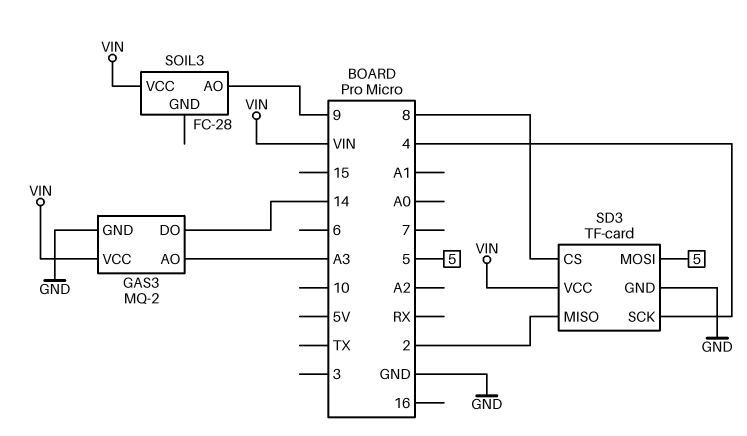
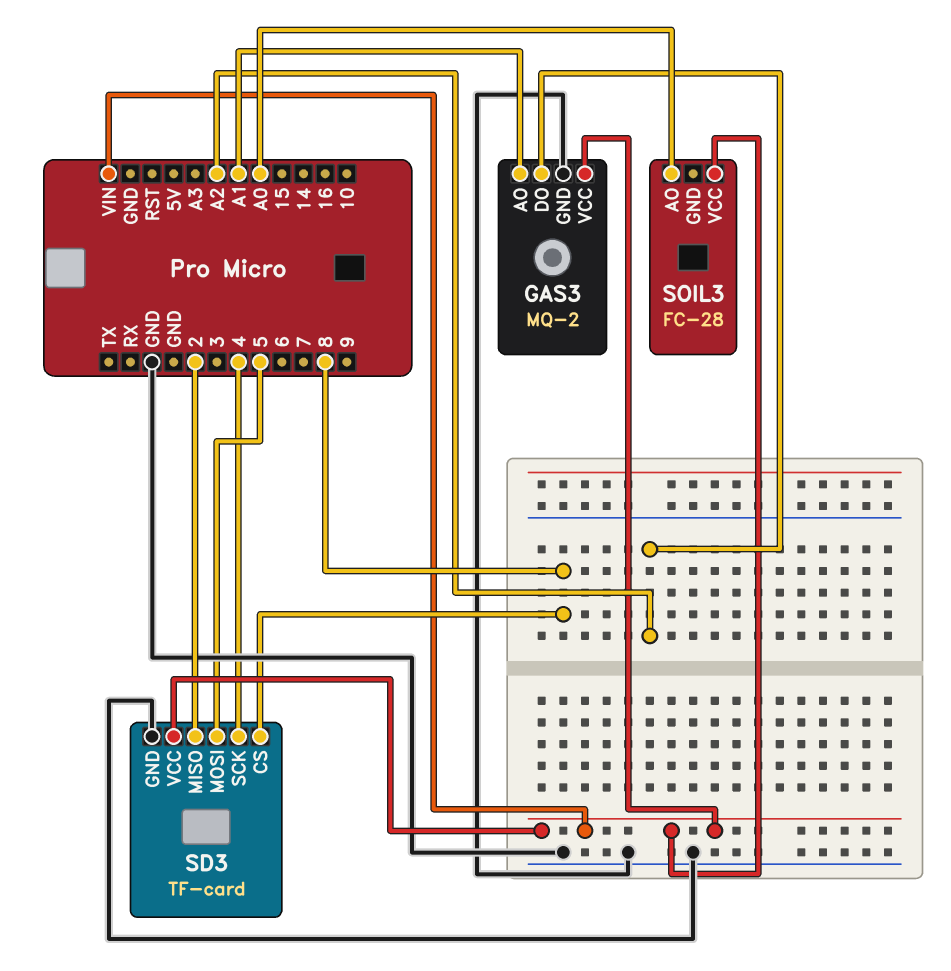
GAS3 pin AO: A3 -> A1
GAS3 pin DO: 14 -> A2
SOIL3 pin AO: 9 -> A0

